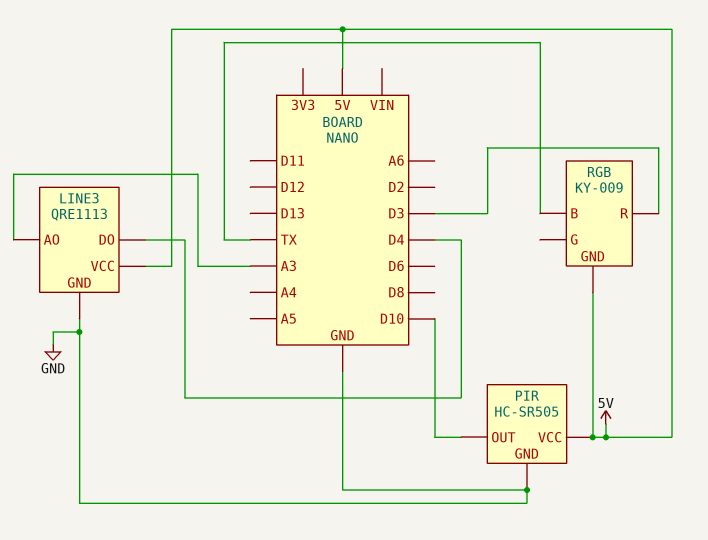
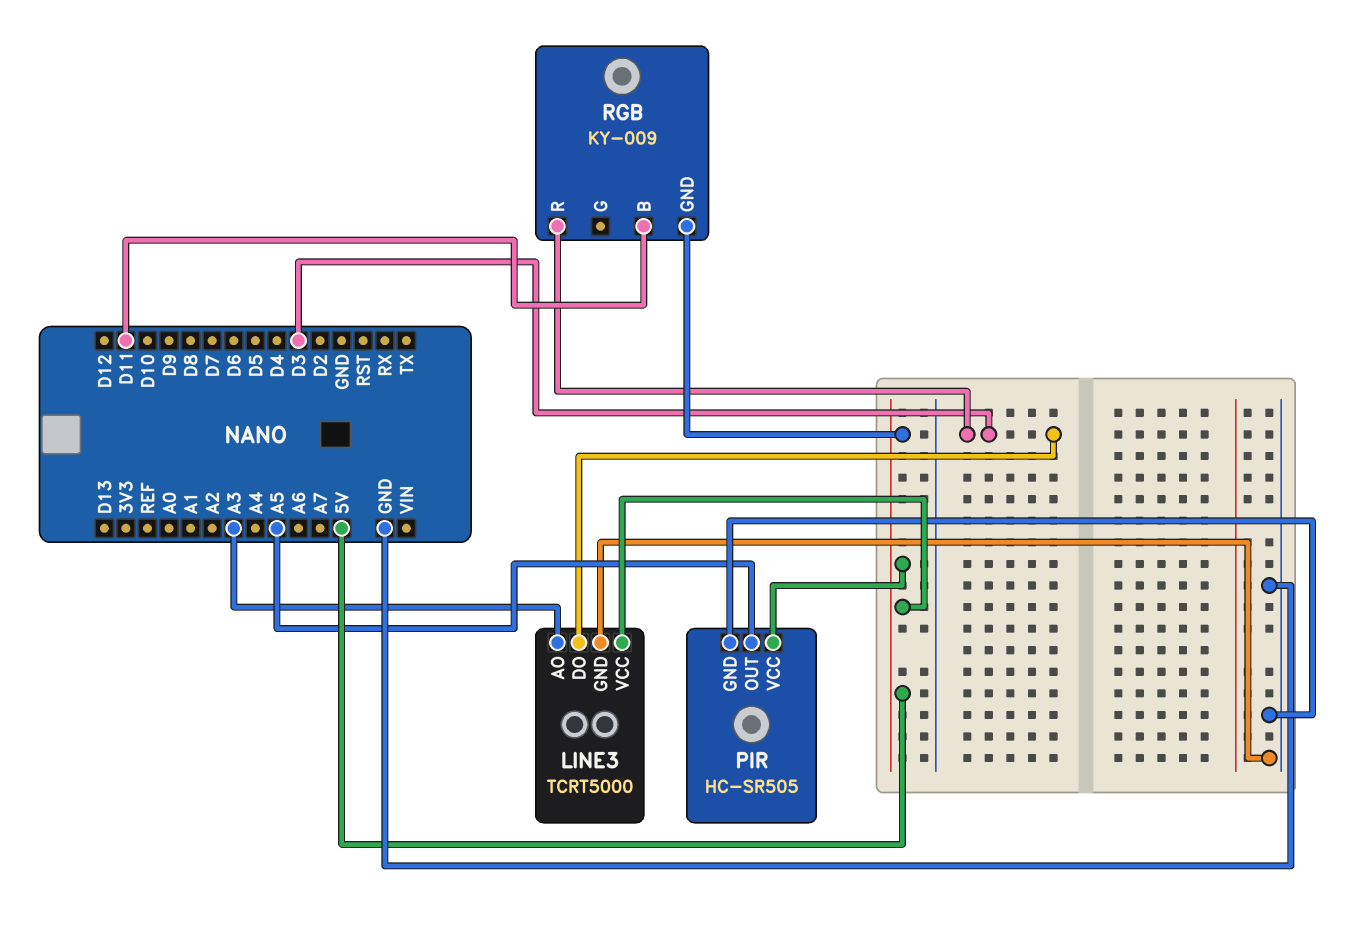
LINE3: QRE1113 -> TCRT5000
LINE3 pin DO: D4 -> D3
PIR pin OUT: D10 -> A5
RGB pin B: TX -> D11

